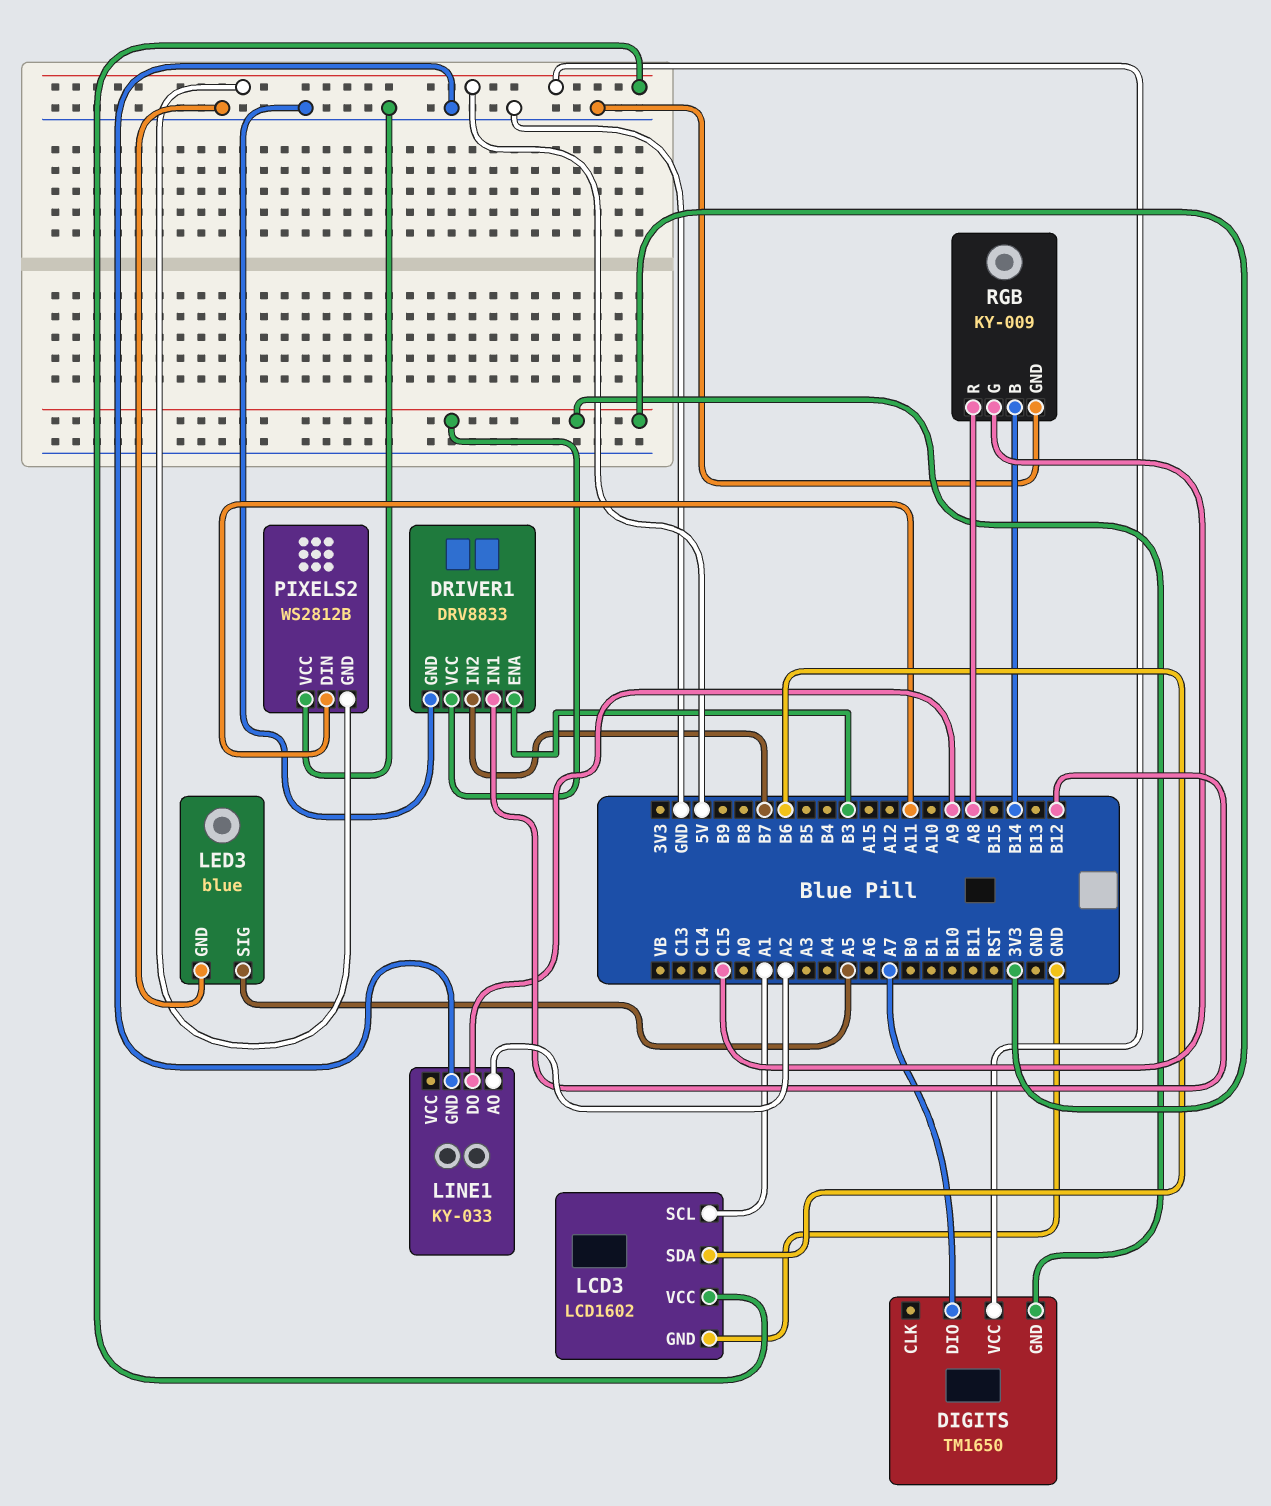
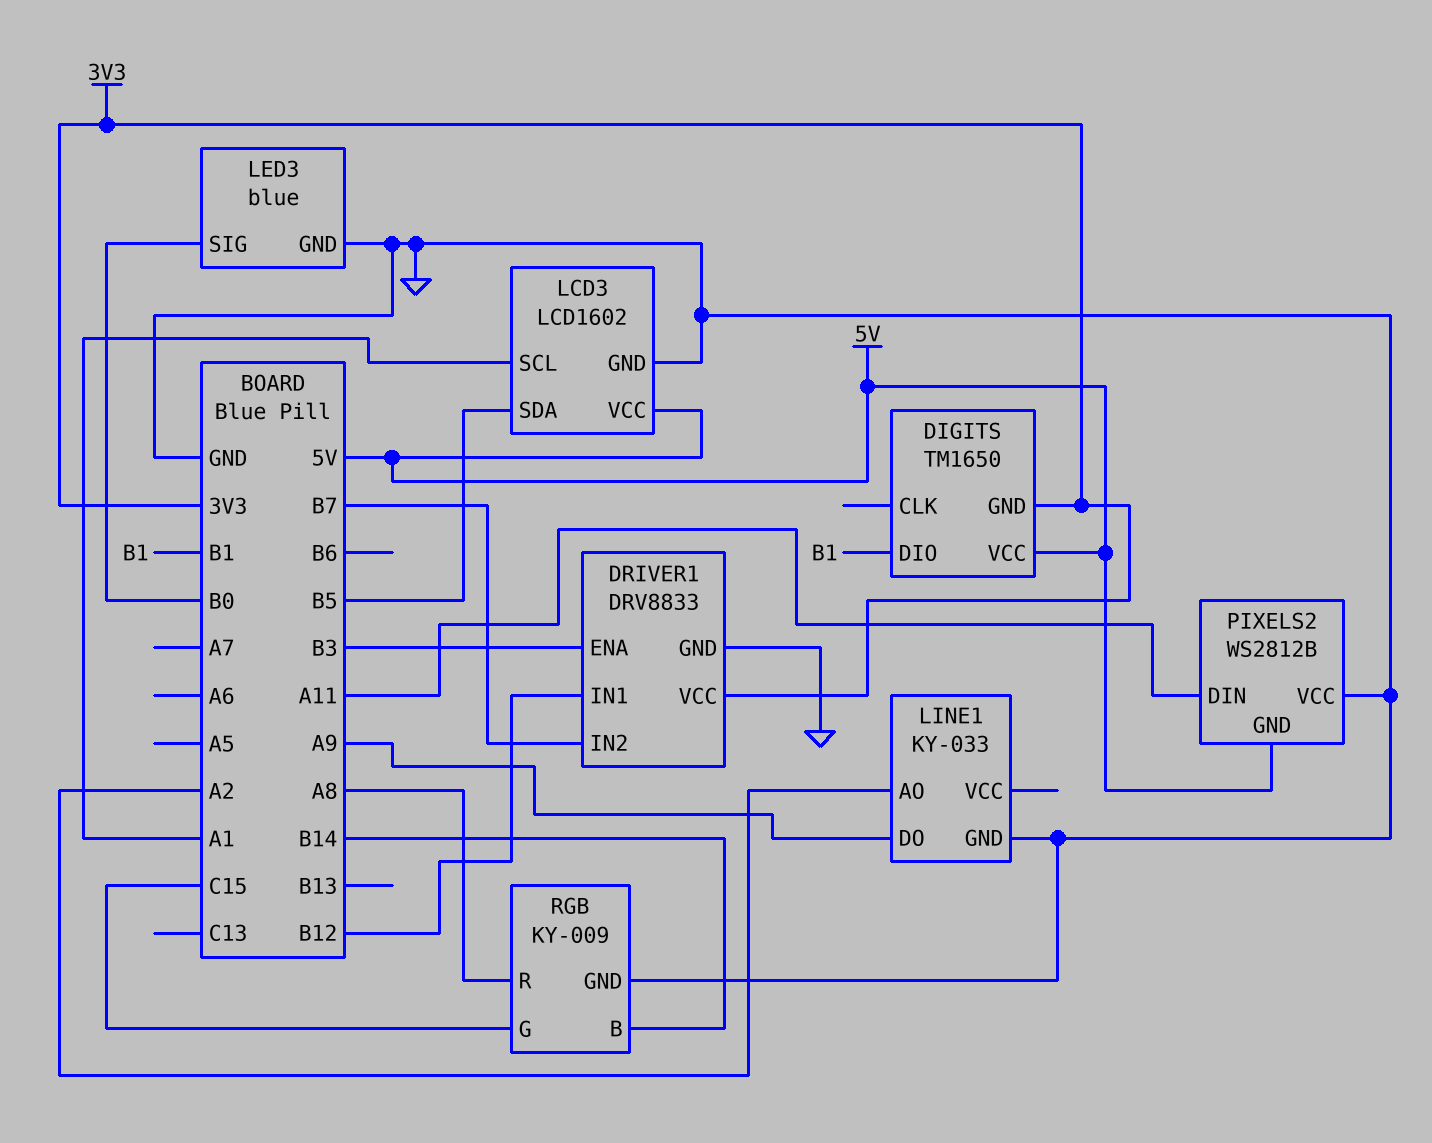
DIGITS pin DIO: A7 -> B1
LCD3 pin SDA: B6 -> B5
LED3 pin SIG: A5 -> B0

